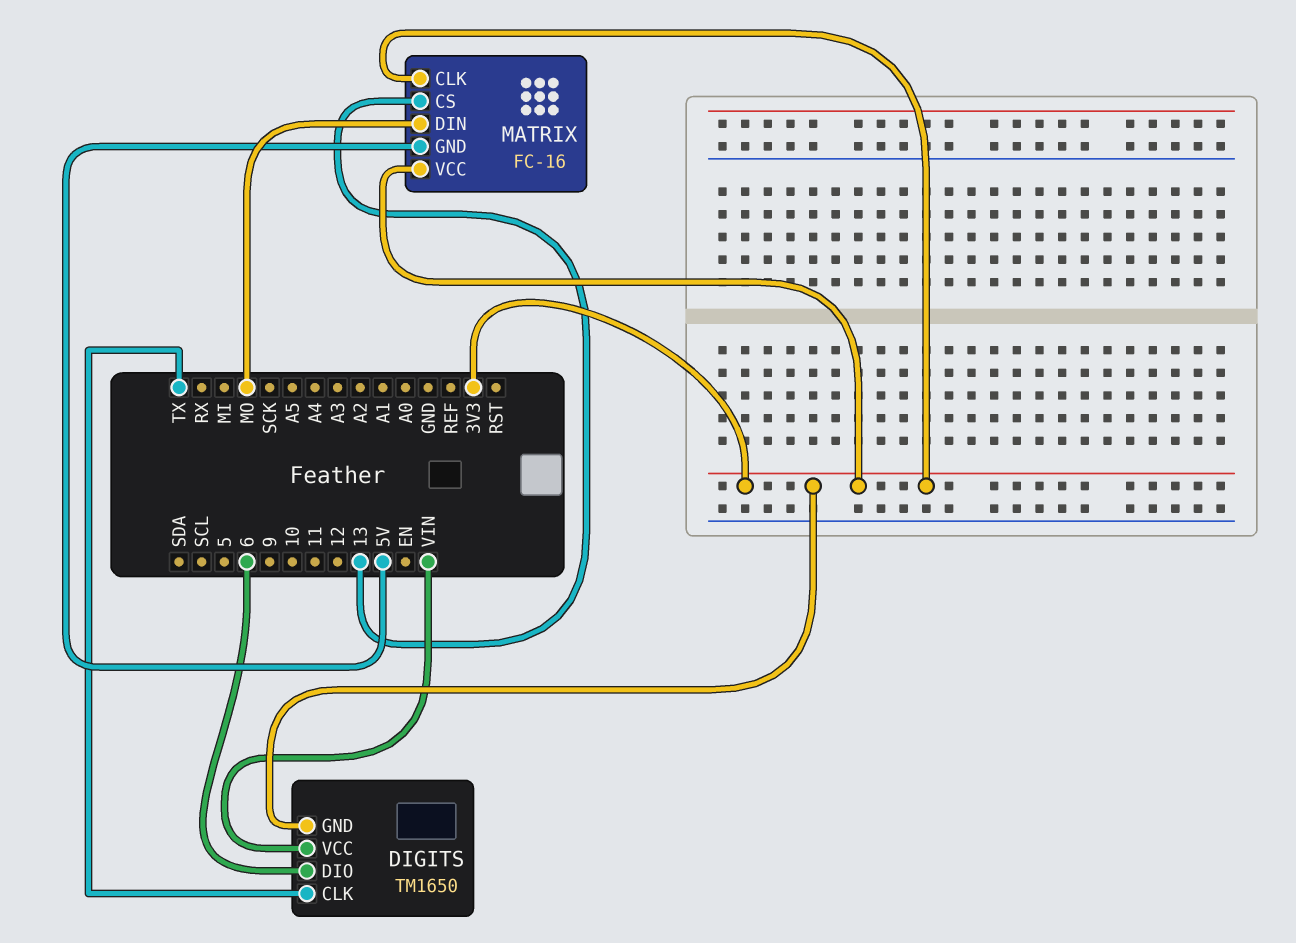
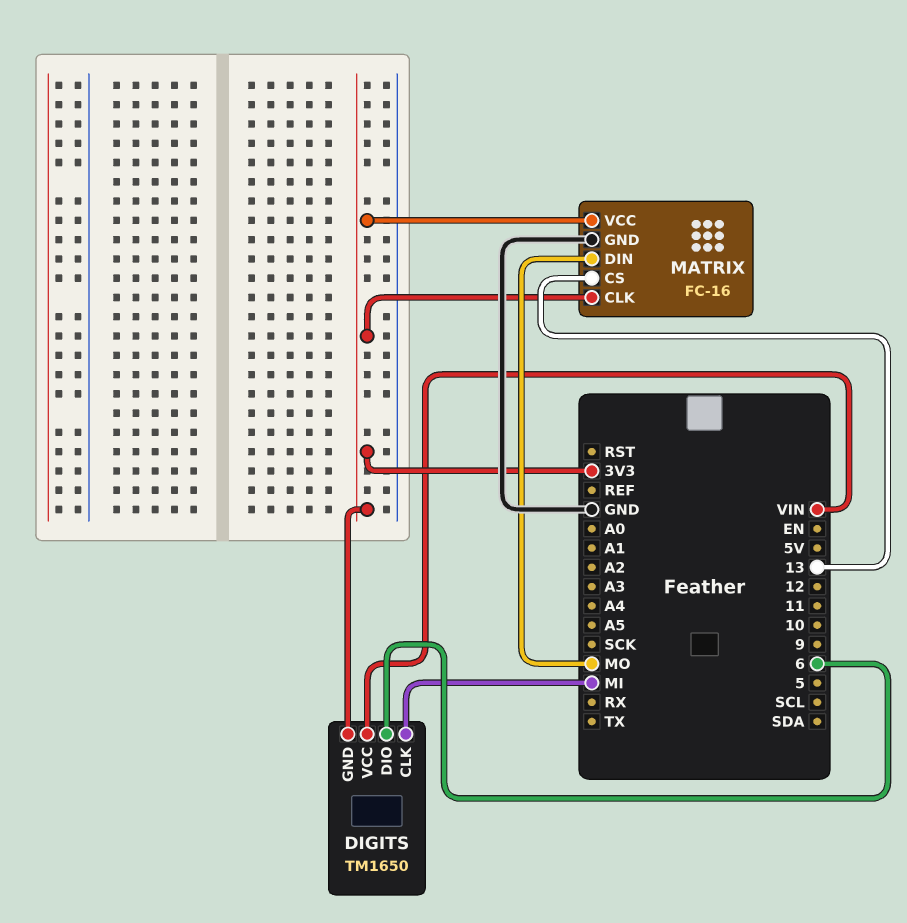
DIGITS pin CLK: TX -> MI
MATRIX pin GND: 5V -> GND

